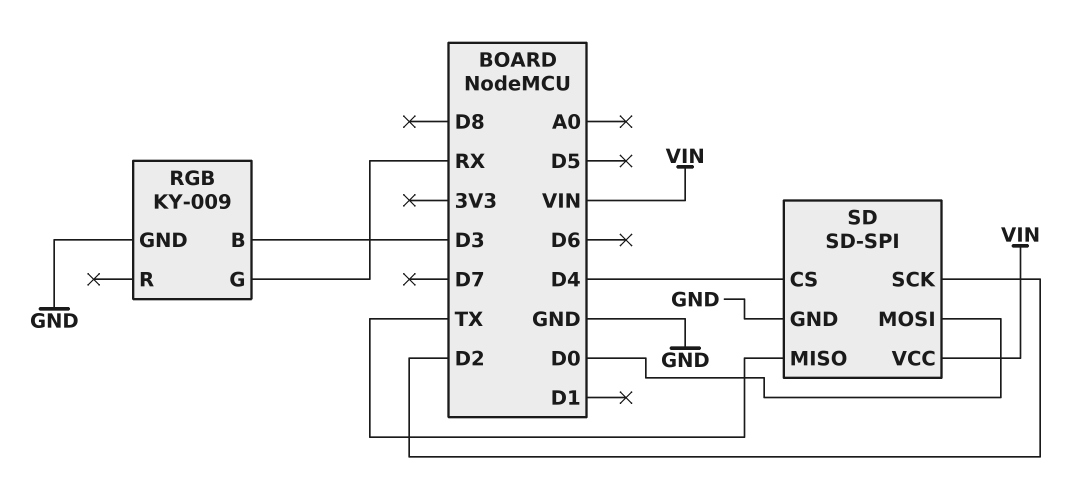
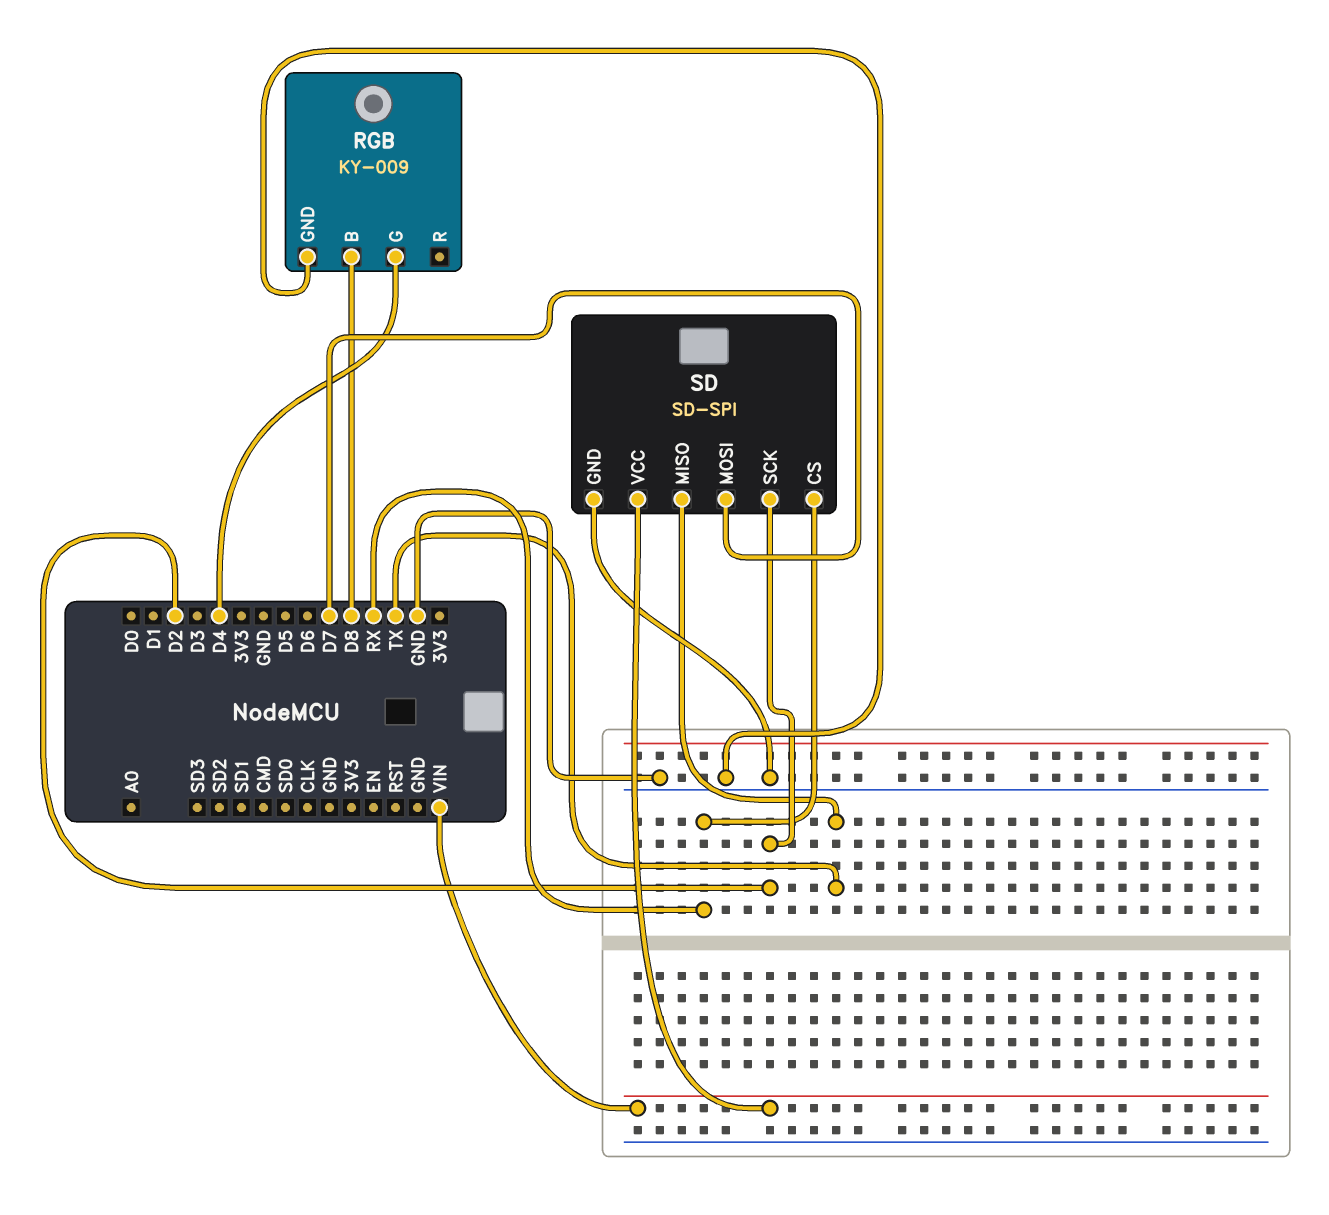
RGB pin B: D3 -> D8
RGB pin G: RX -> D4
SD pin CS: D4 -> RX
SD pin MOSI: D0 -> D7

